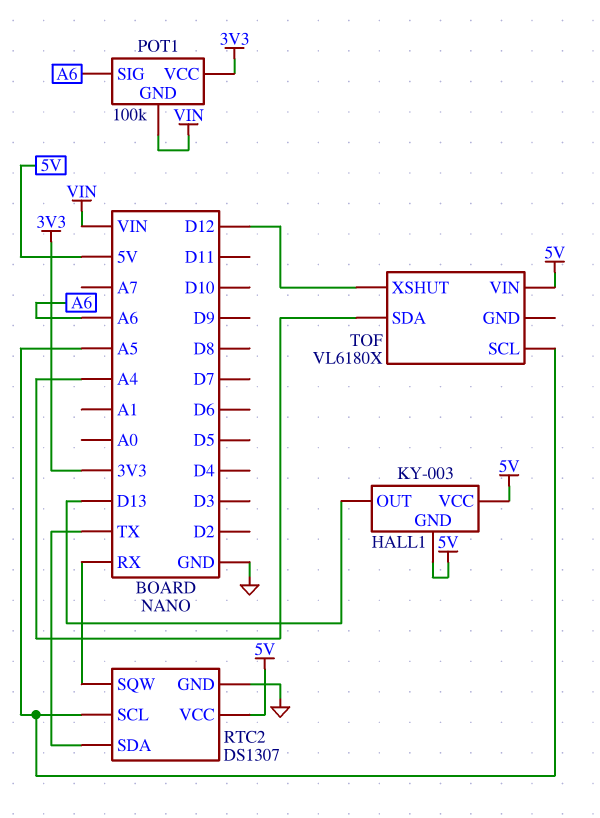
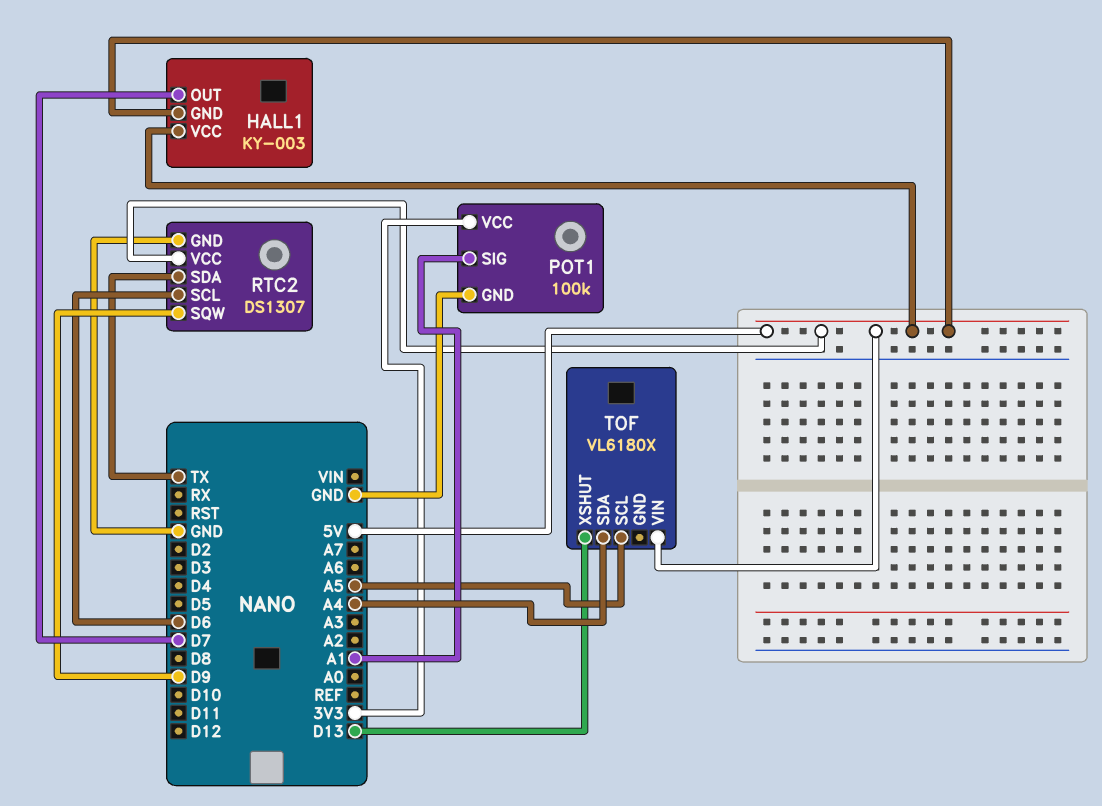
HALL1 pin OUT: D13 -> D7
POT1 pin GND: VIN -> GND
POT1 pin SIG: A6 -> A1
RTC2 pin SCL: A5 -> D6
RTC2 pin SQW: RX -> D9
TOF pin XSHUT: D12 -> D13

